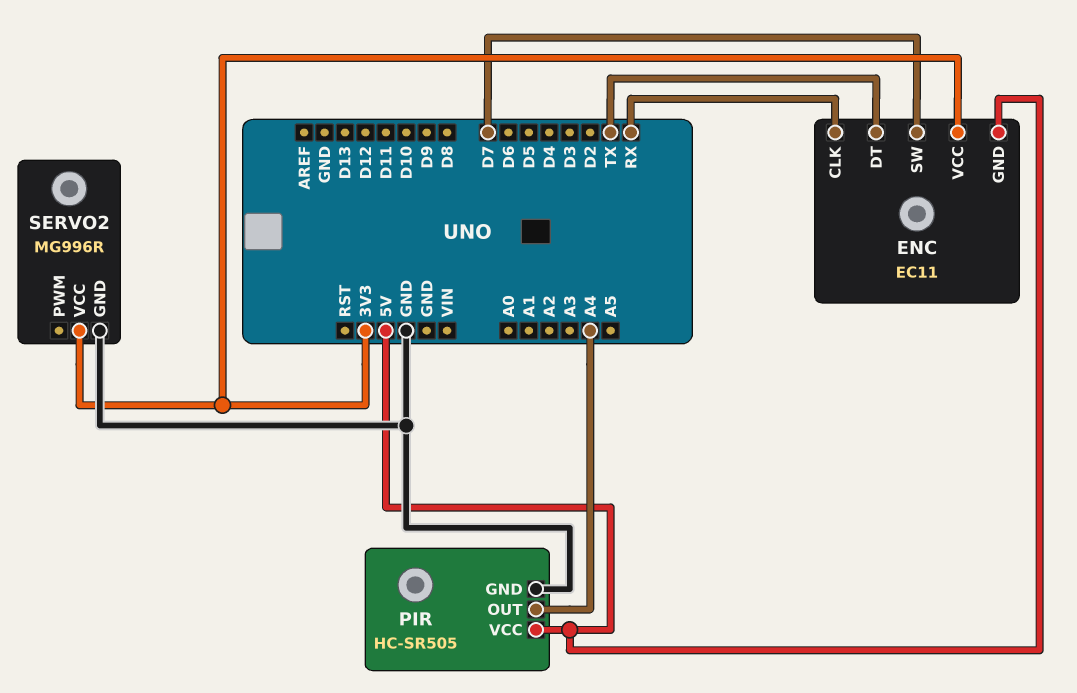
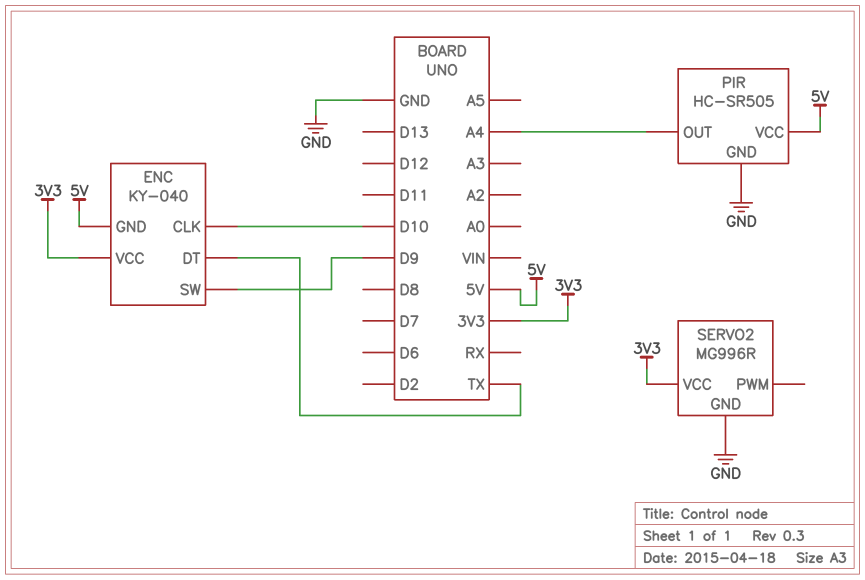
ENC: EC11 -> KY-040
ENC pin CLK: RX -> D10
ENC pin SW: D7 -> D9

